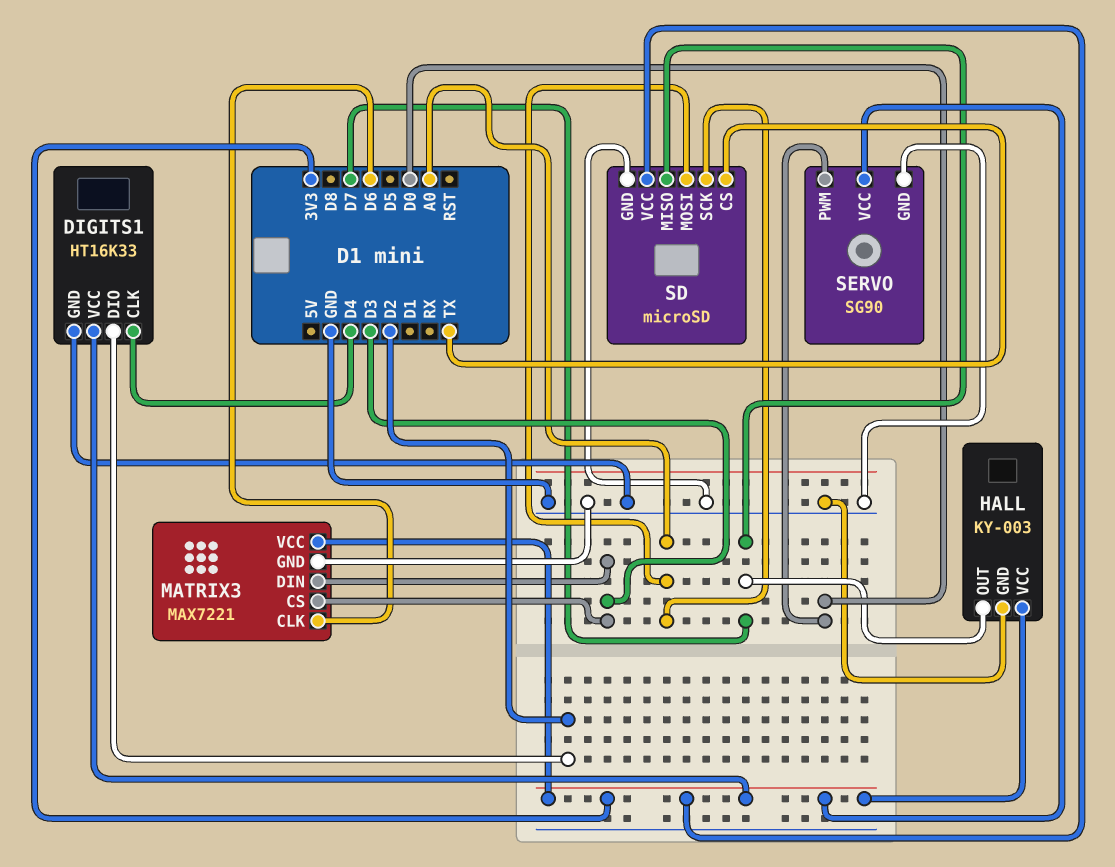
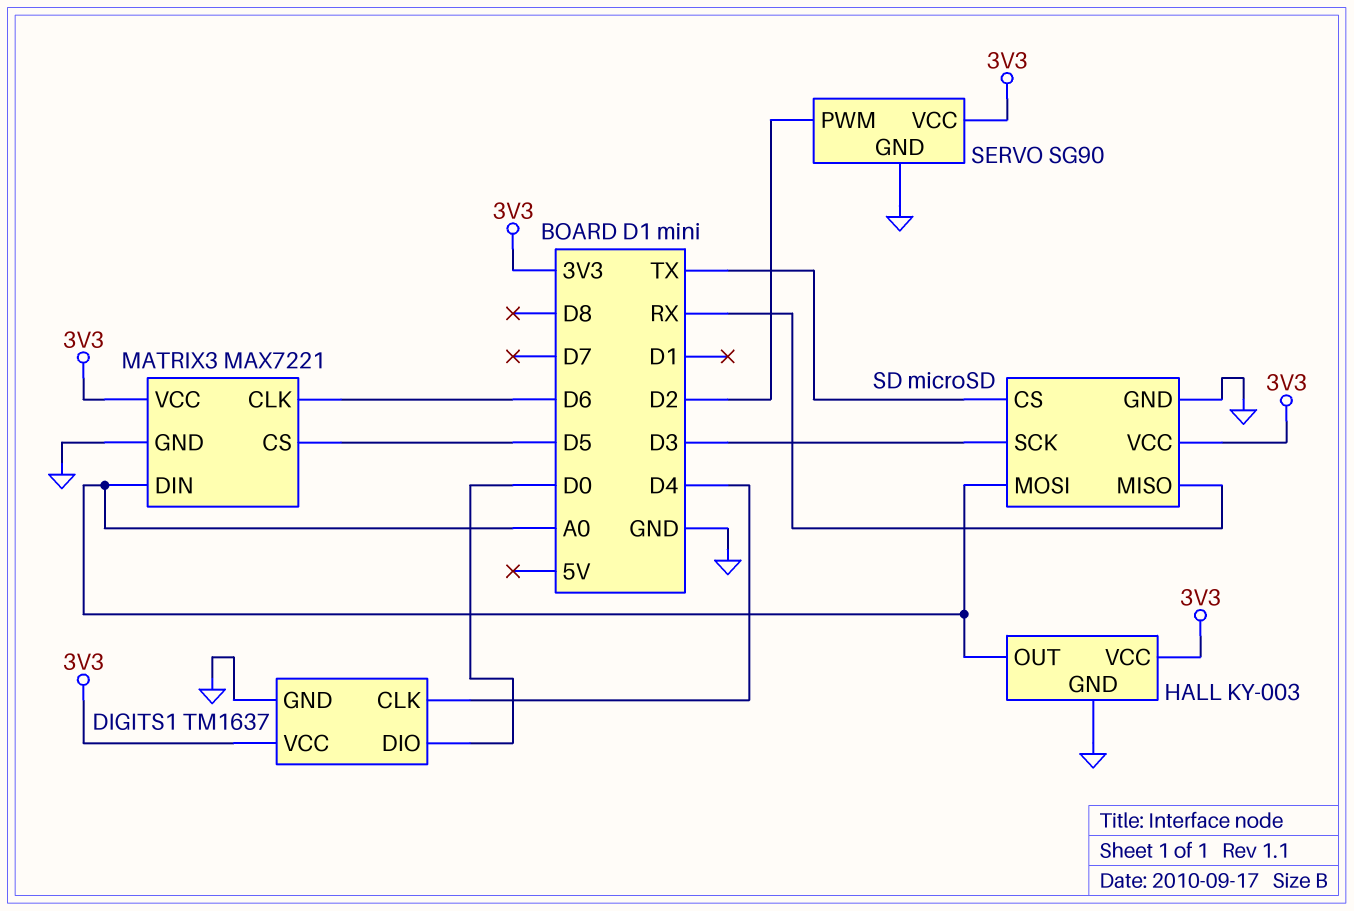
DIGITS1: HT16K33 -> TM1637
DIGITS1 pin DIO: D2 -> D0
HALL pin OUT: D7 -> A0
MATRIX3 pin CS: D3 -> D5
MATRIX3 pin DIN: D3 -> A0
SD pin MISO: D7 -> RX
SD pin SCK: A0 -> D3
SERVO pin PWM: D0 -> D2

